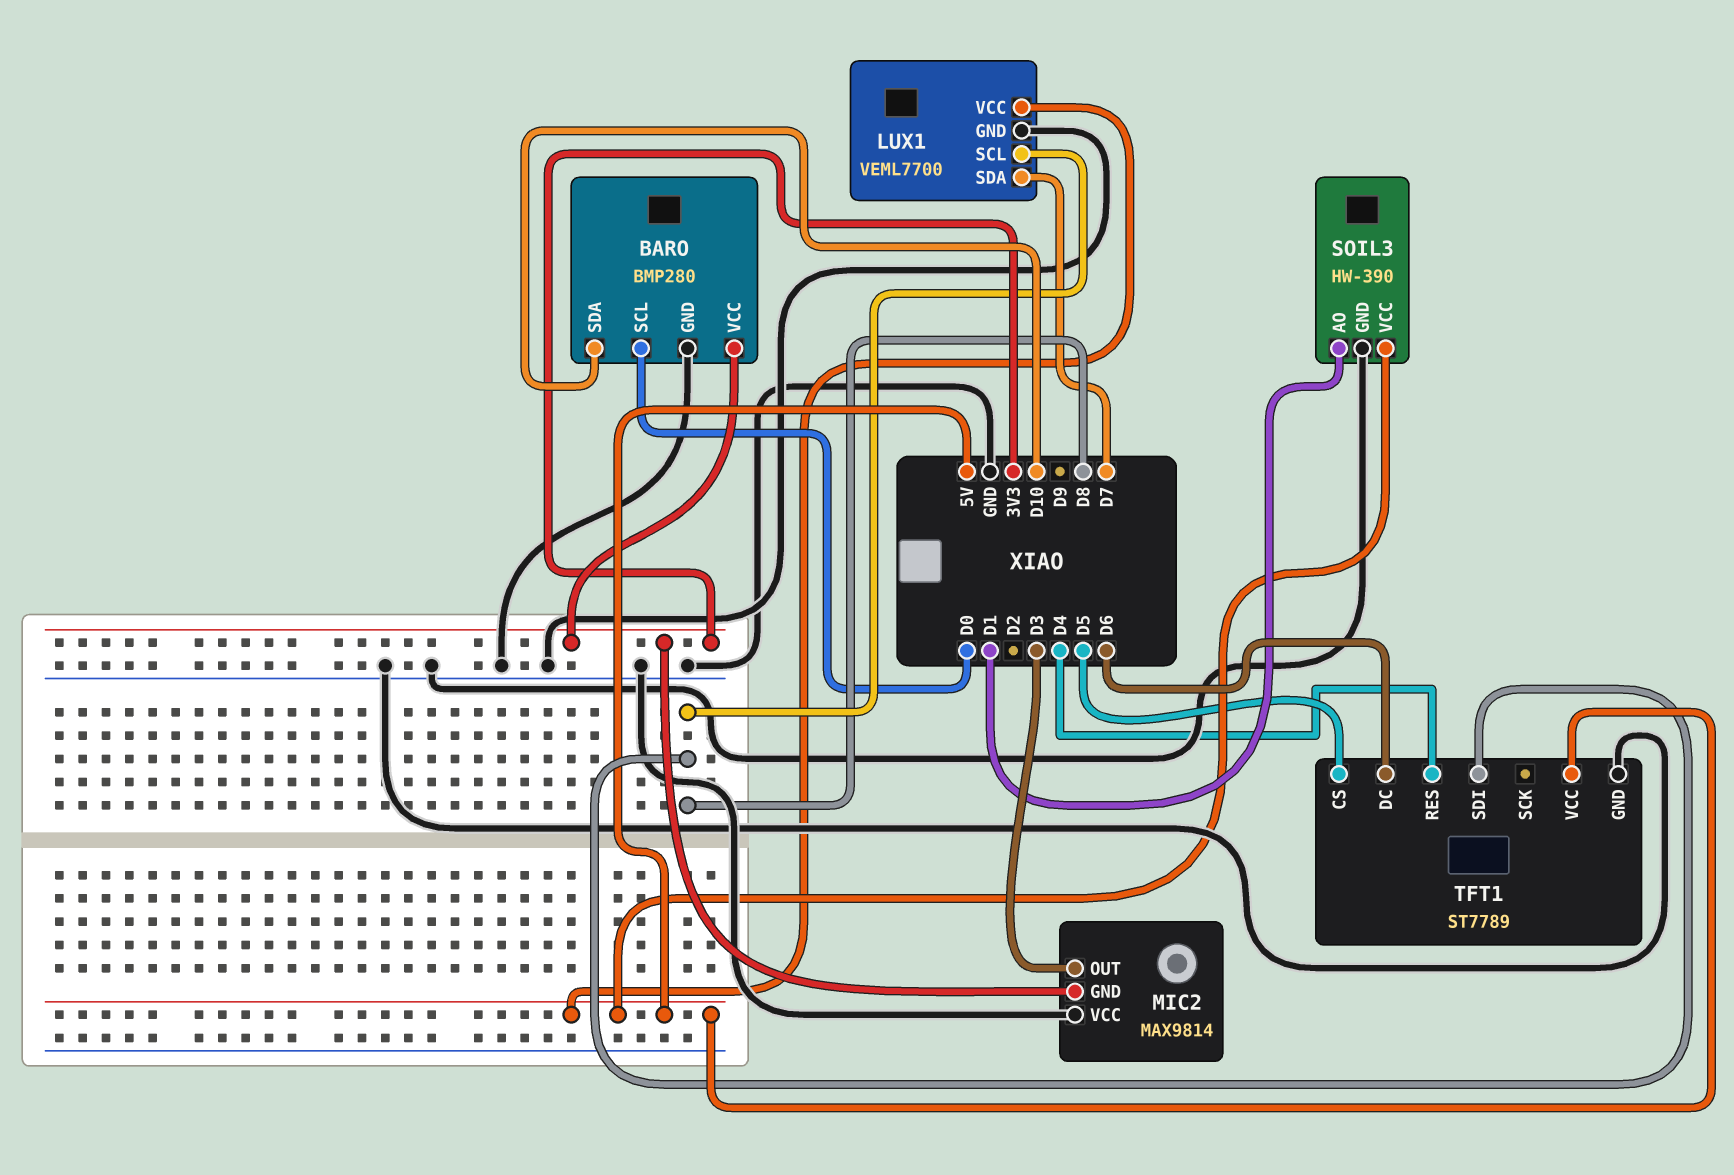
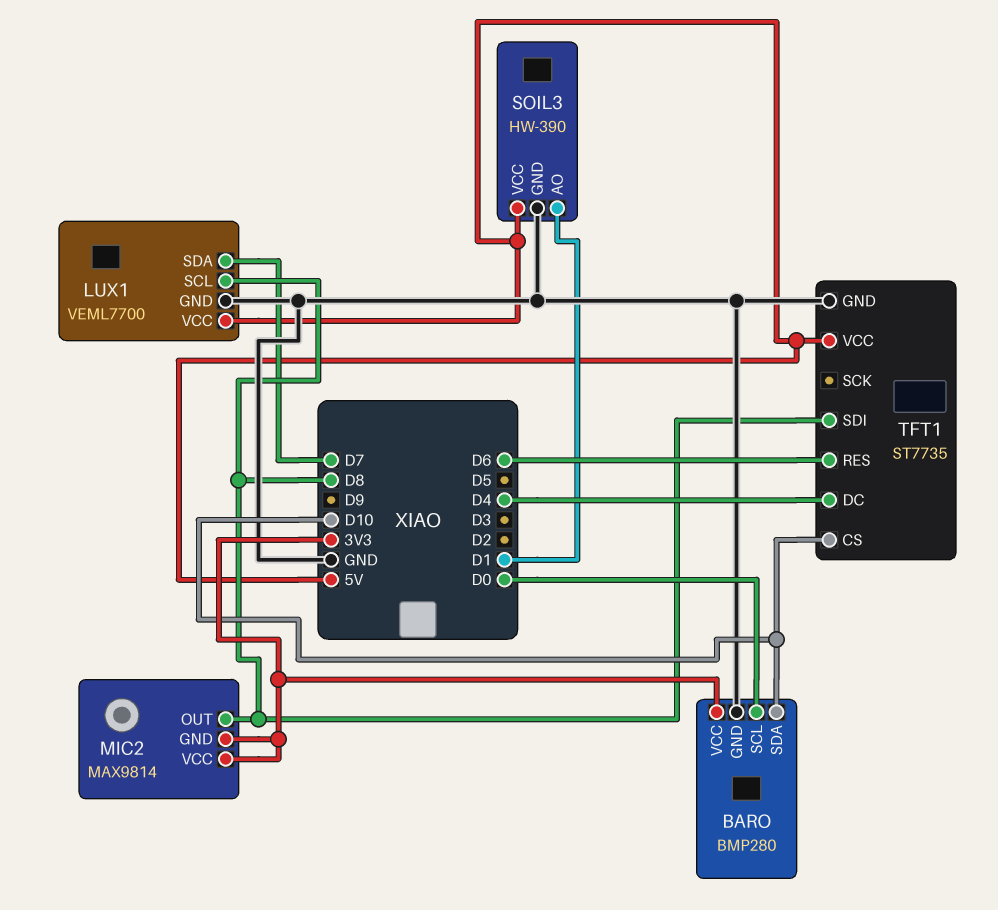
MIC2 pin OUT: D3 -> D8
MIC2 pin VCC: GND -> 3V3
TFT1: ST7789 -> ST7735
TFT1 pin CS: D5 -> D10
TFT1 pin DC: D6 -> D4
TFT1 pin RES: D4 -> D6

